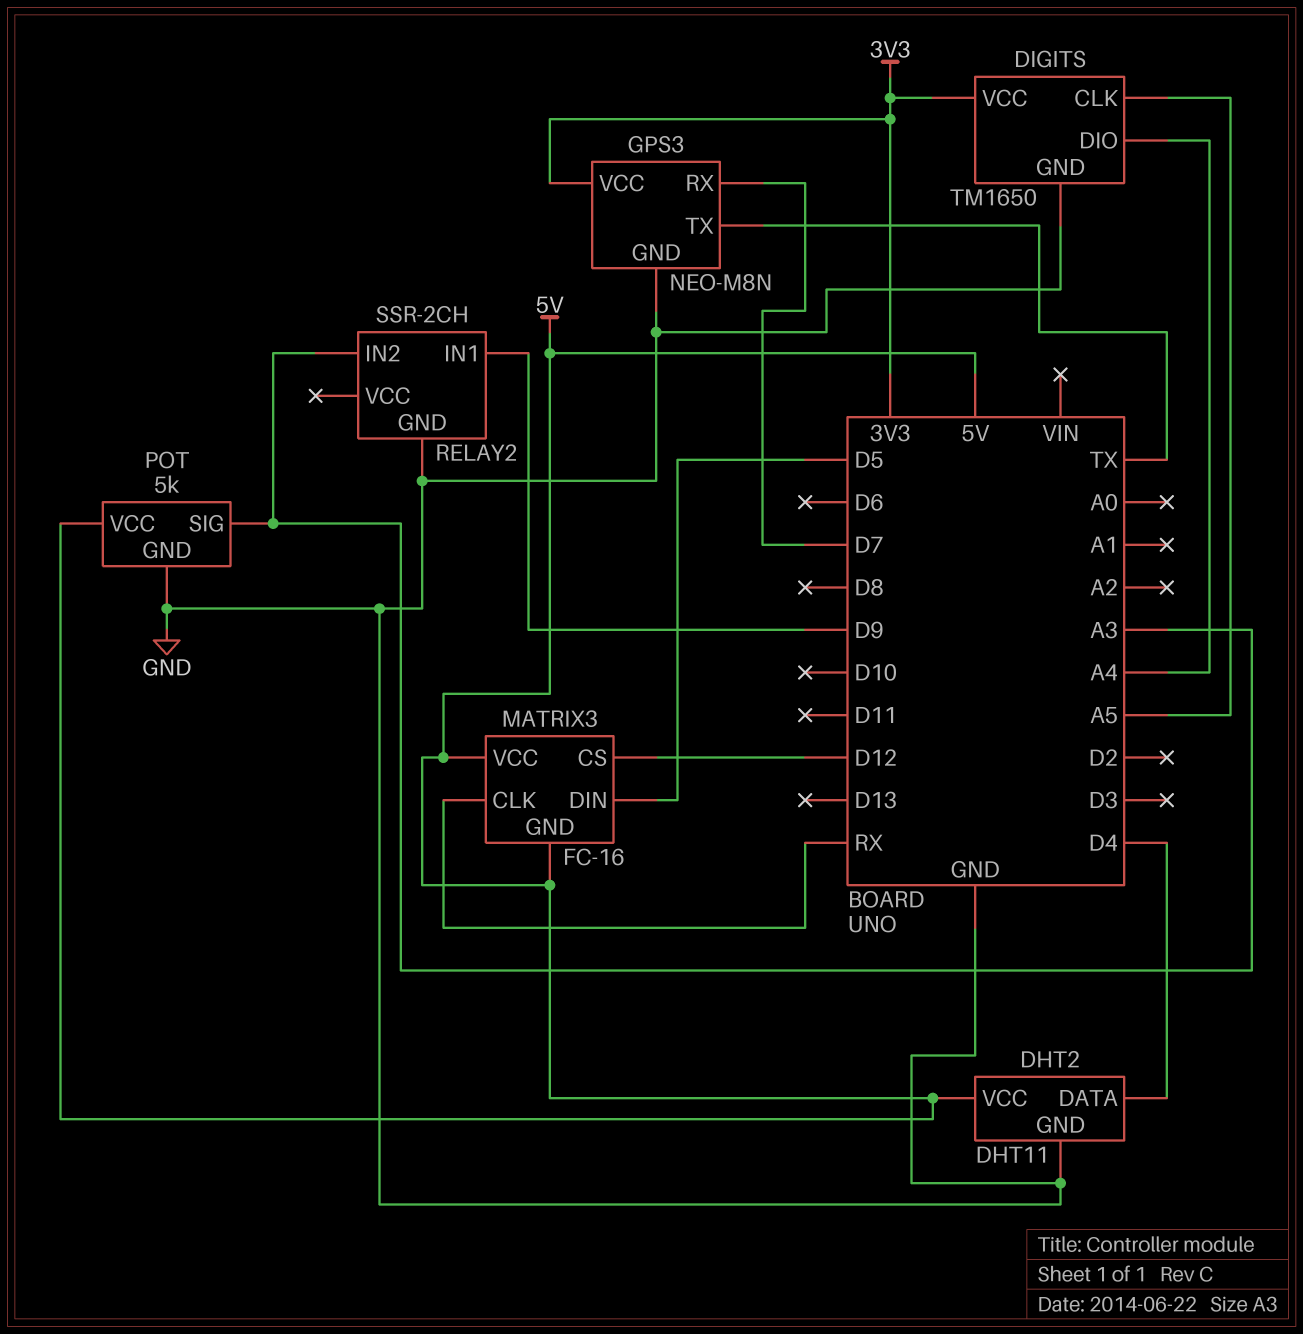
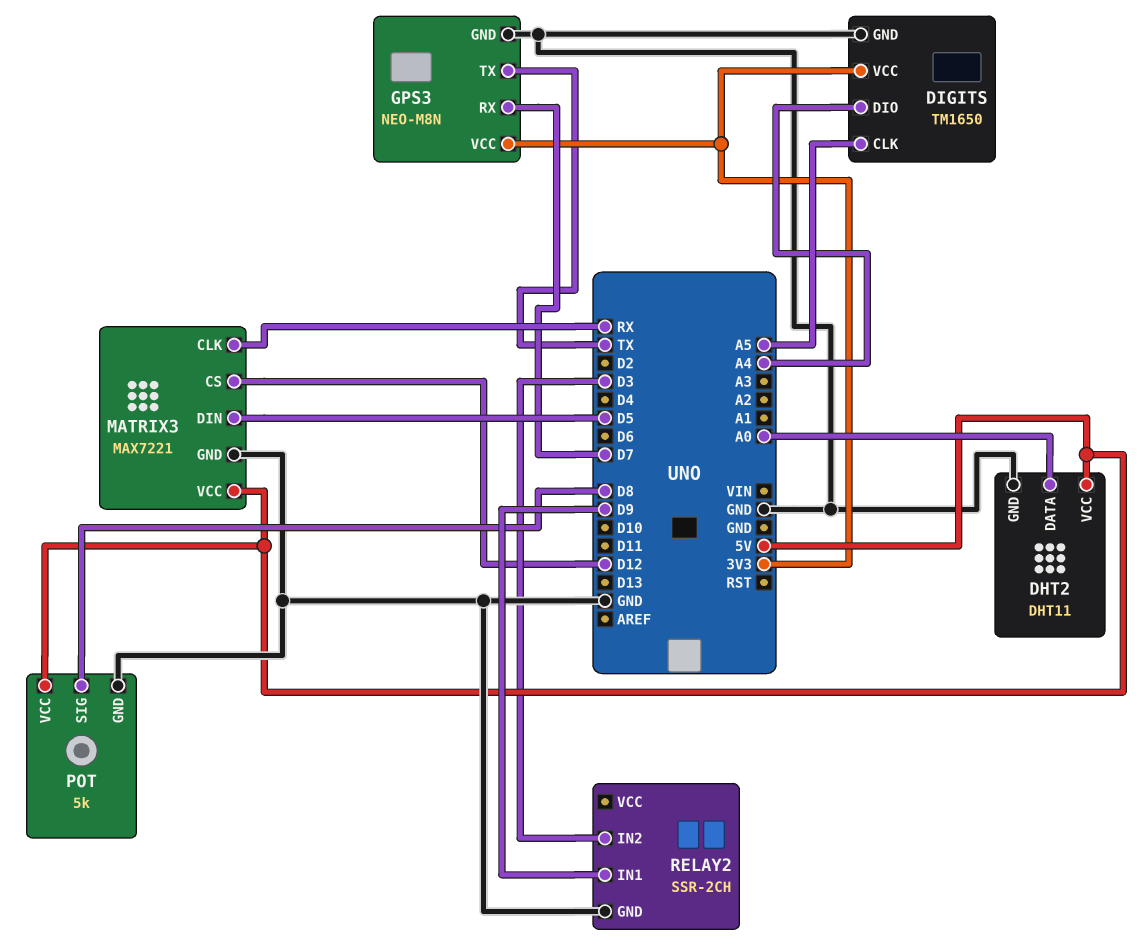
DHT2 pin DATA: D4 -> A0
MATRIX3: FC-16 -> MAX7221
MATRIX3 pin GND: 5V -> GND
POT pin SIG: A3 -> D8
RELAY2 pin IN2: A3 -> D3

